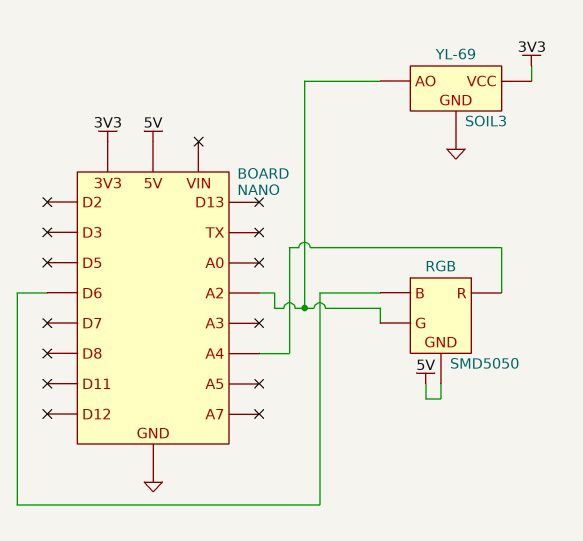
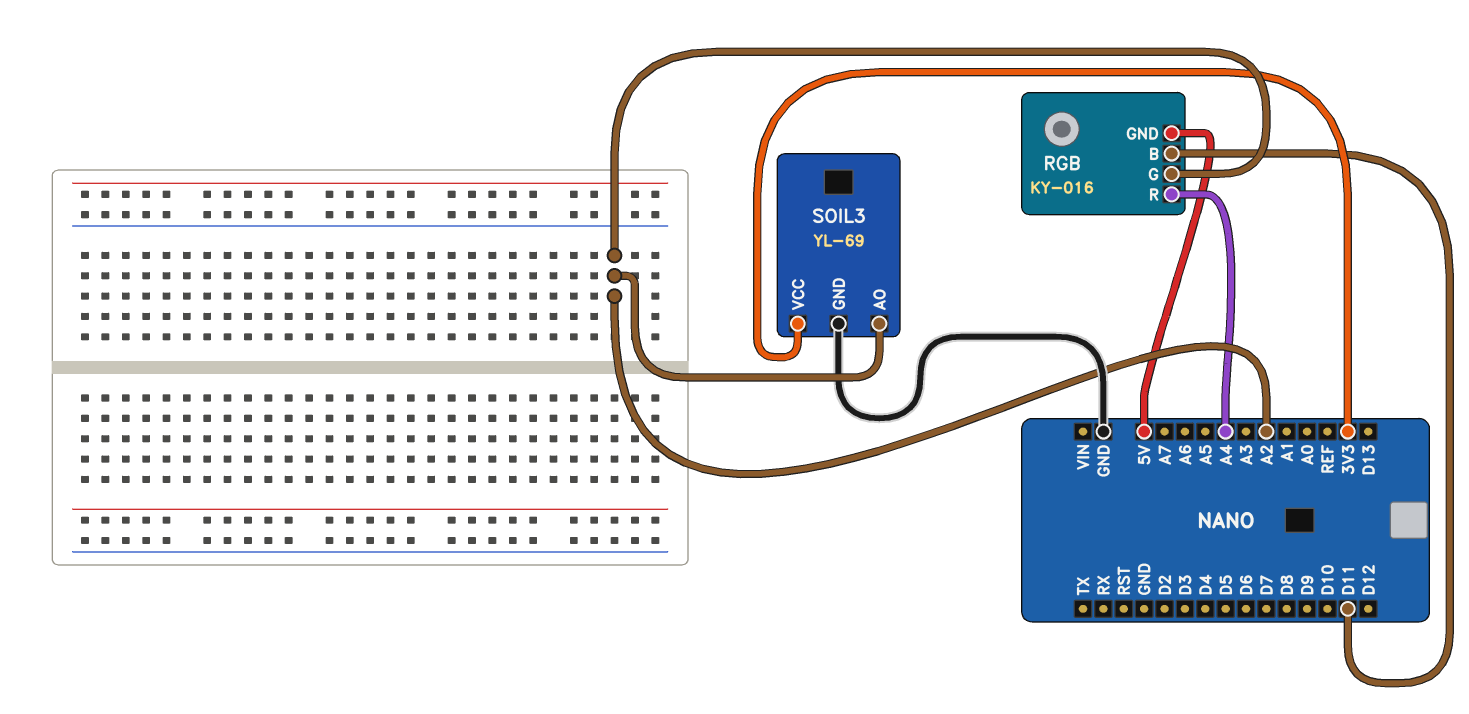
RGB: SMD5050 -> KY-016
RGB pin B: D6 -> D11

